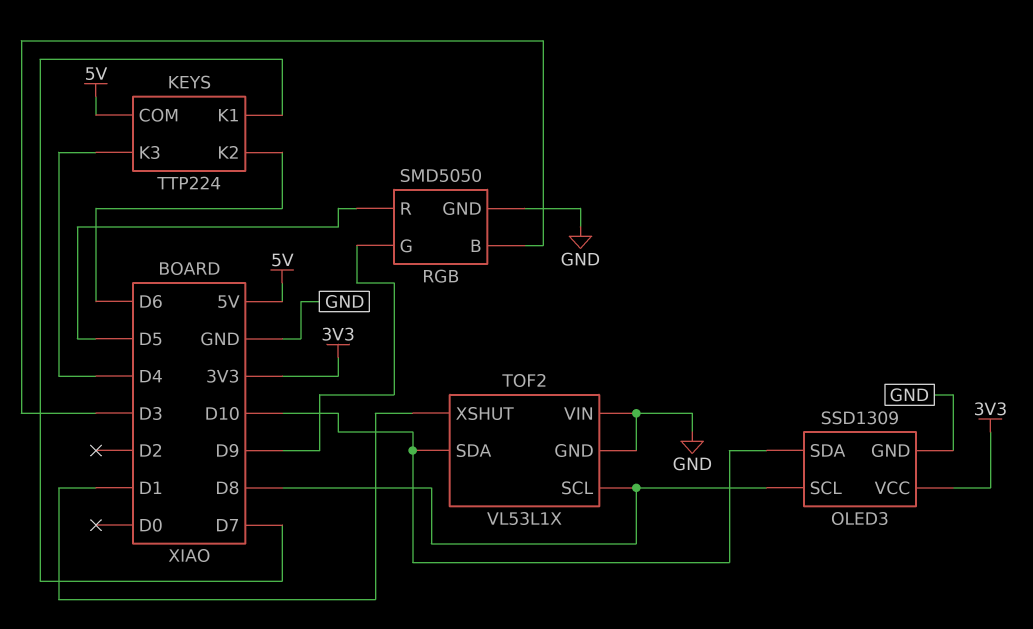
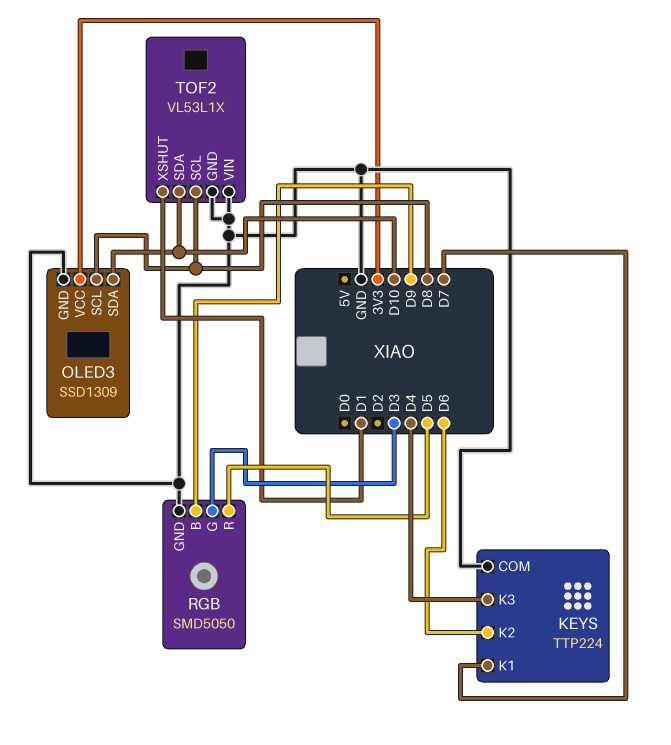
KEYS pin COM: 5V -> GND
RGB pin B: D3 -> D9
RGB pin G: D9 -> D3

